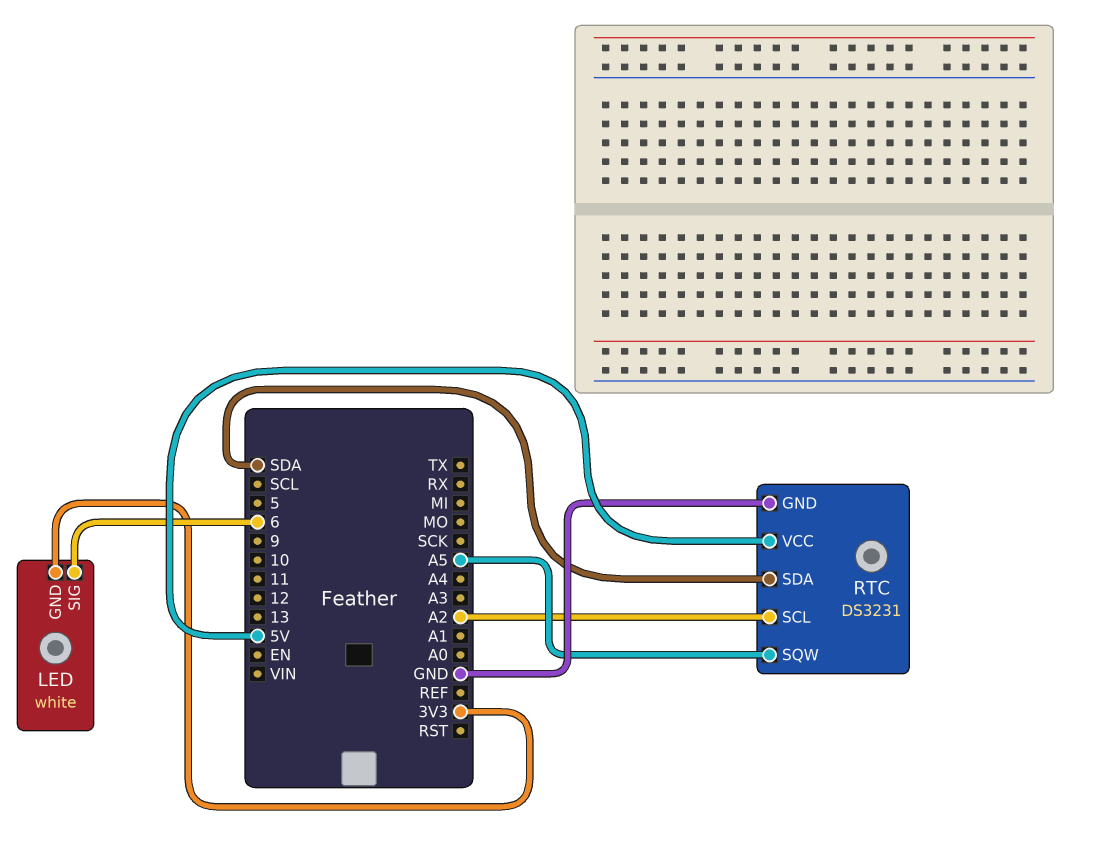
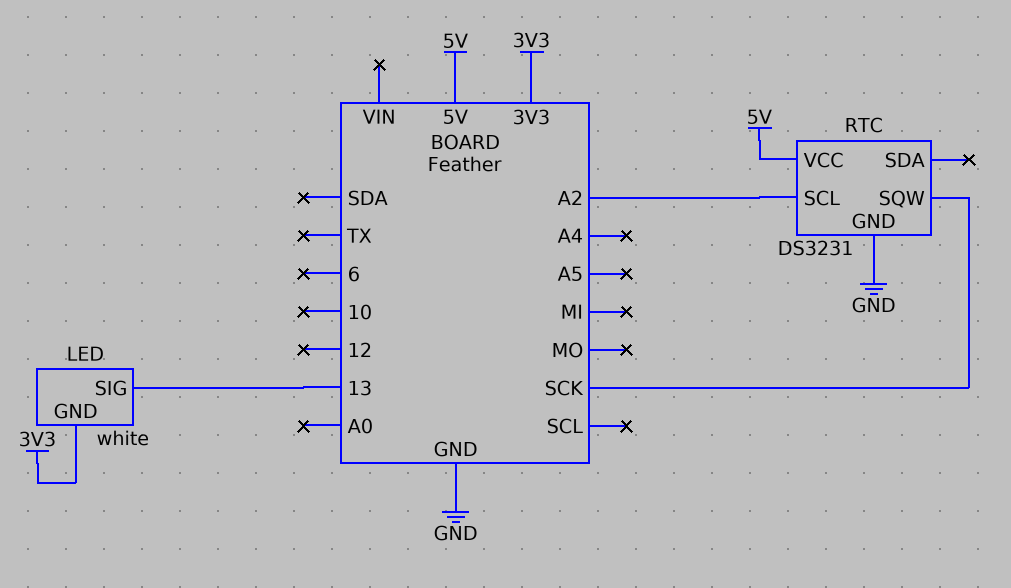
LED pin SIG: 6 -> 13
RTC pin SDA: SDA -> none
RTC pin SQW: A5 -> SCK

